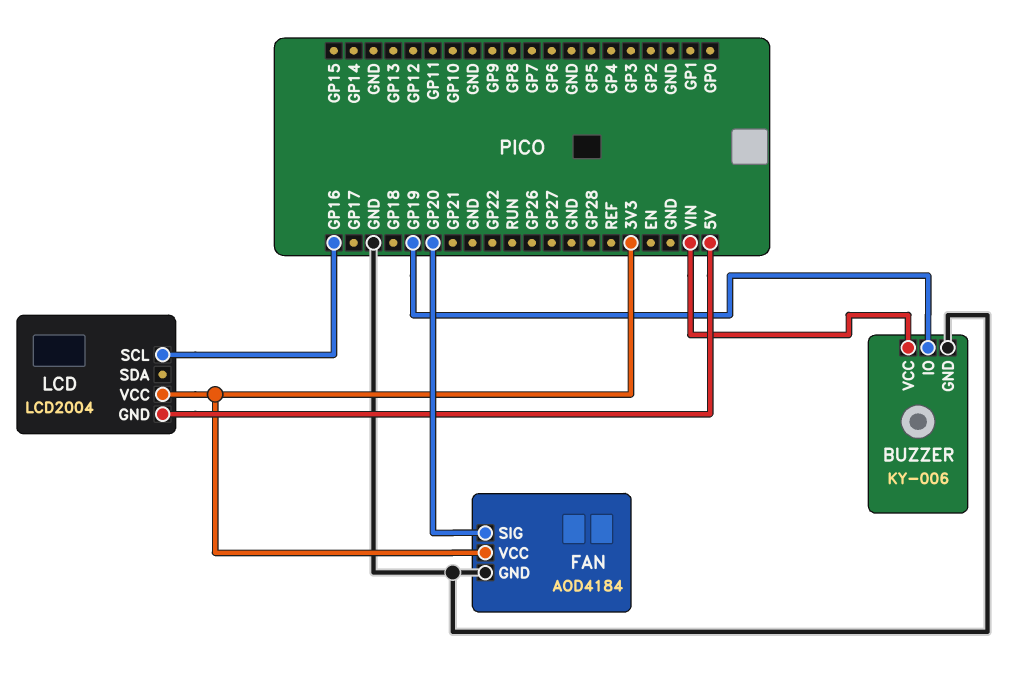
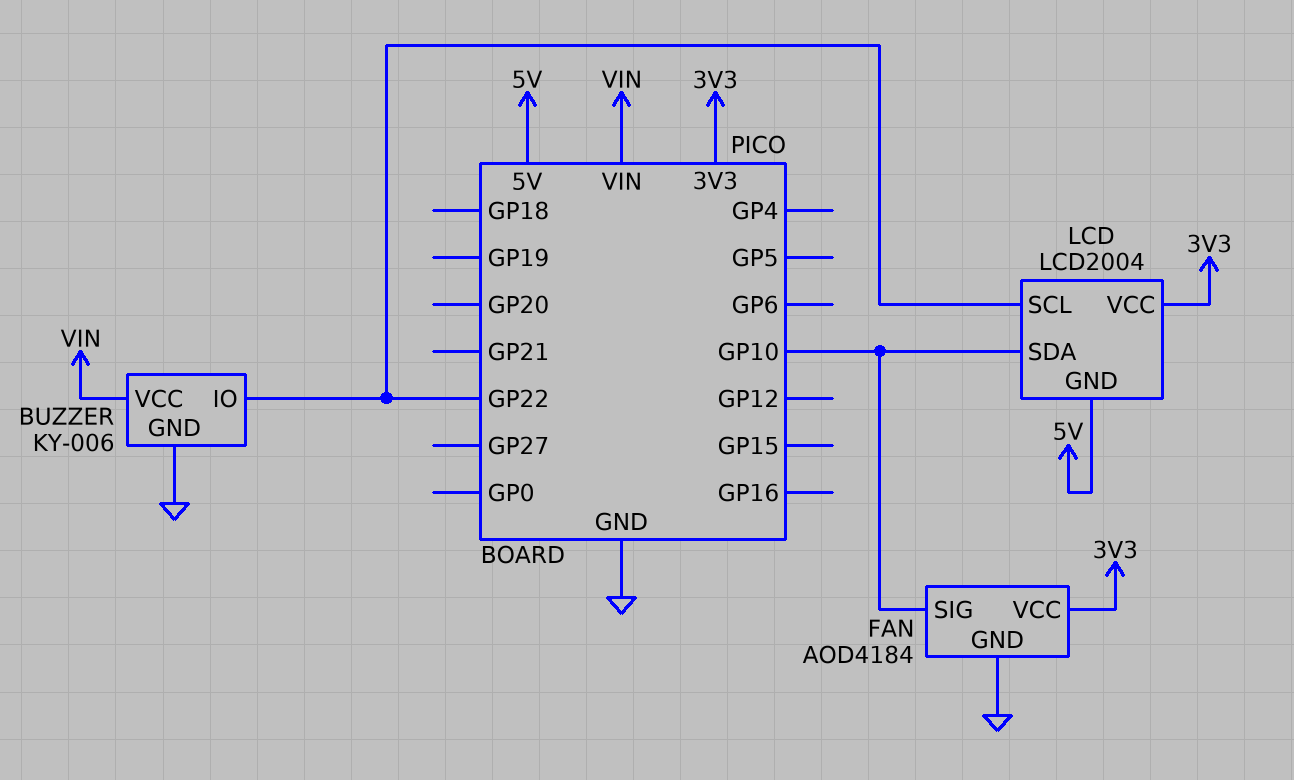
BUZZER pin IO: GP19 -> GP22
FAN pin SIG: GP20 -> GP10
LCD pin SCL: GP16 -> GP22
LCD pin SDA: none -> GP10

